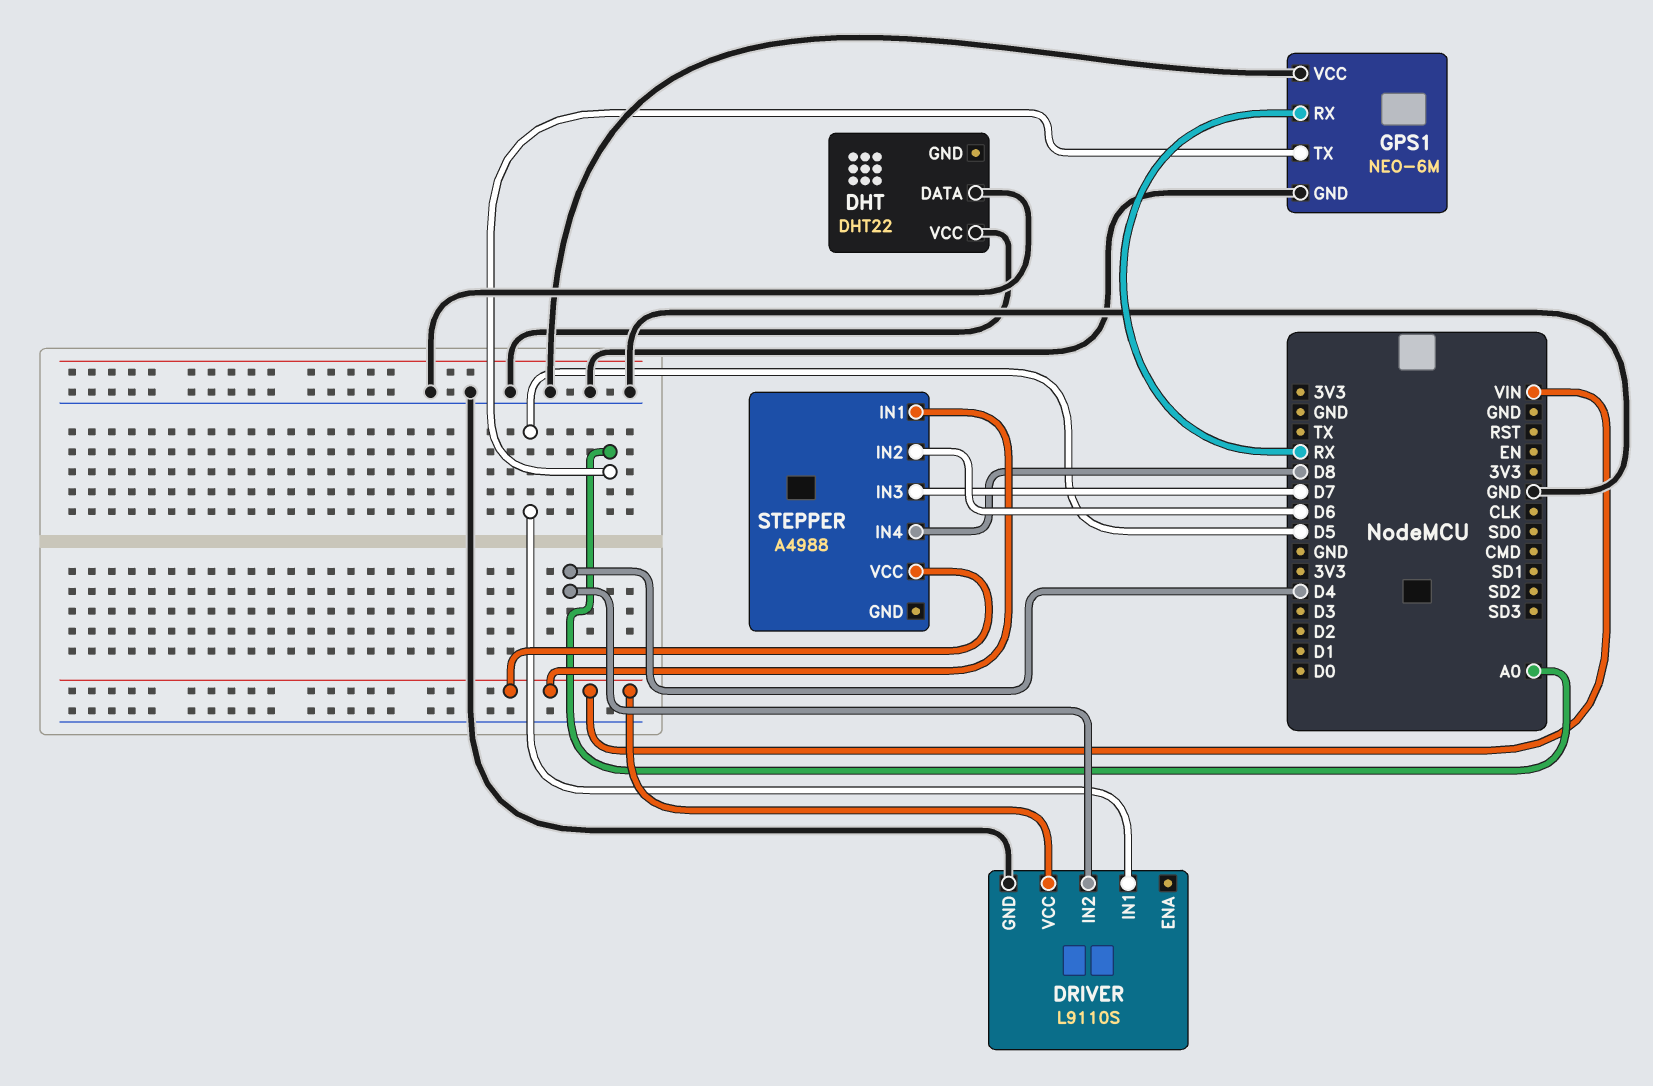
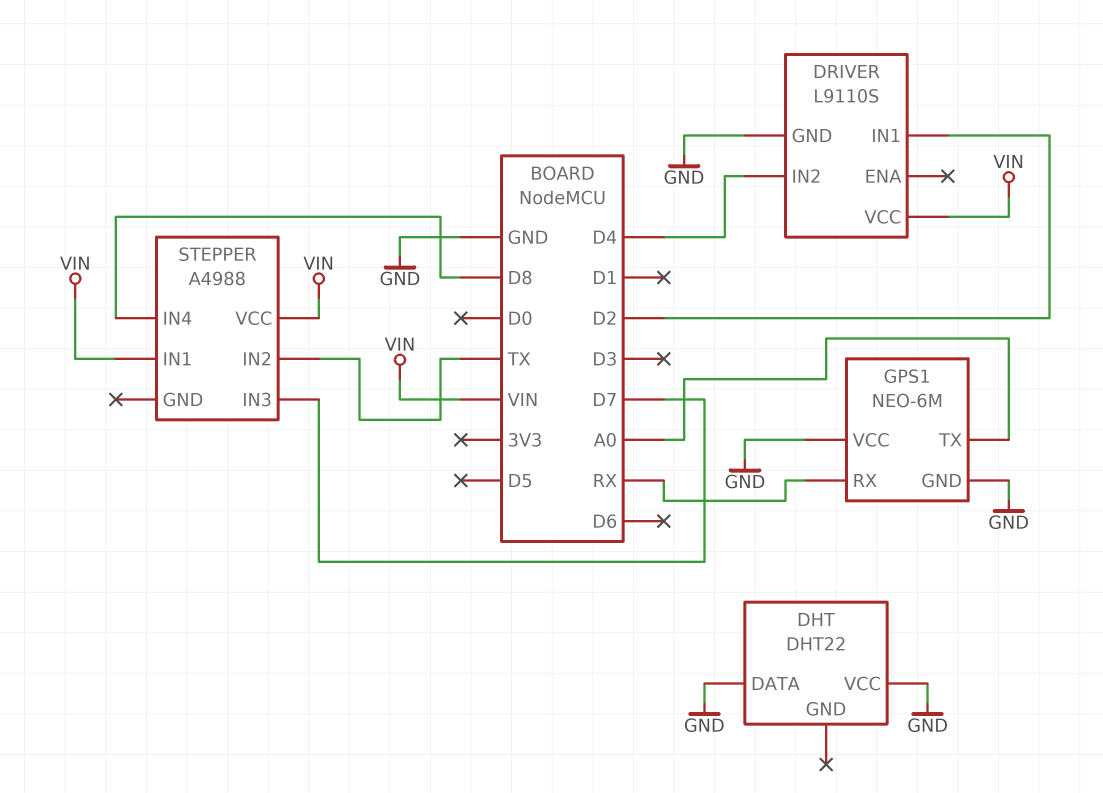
DRIVER pin IN1: D5 -> D2
STEPPER pin IN2: D6 -> TX

